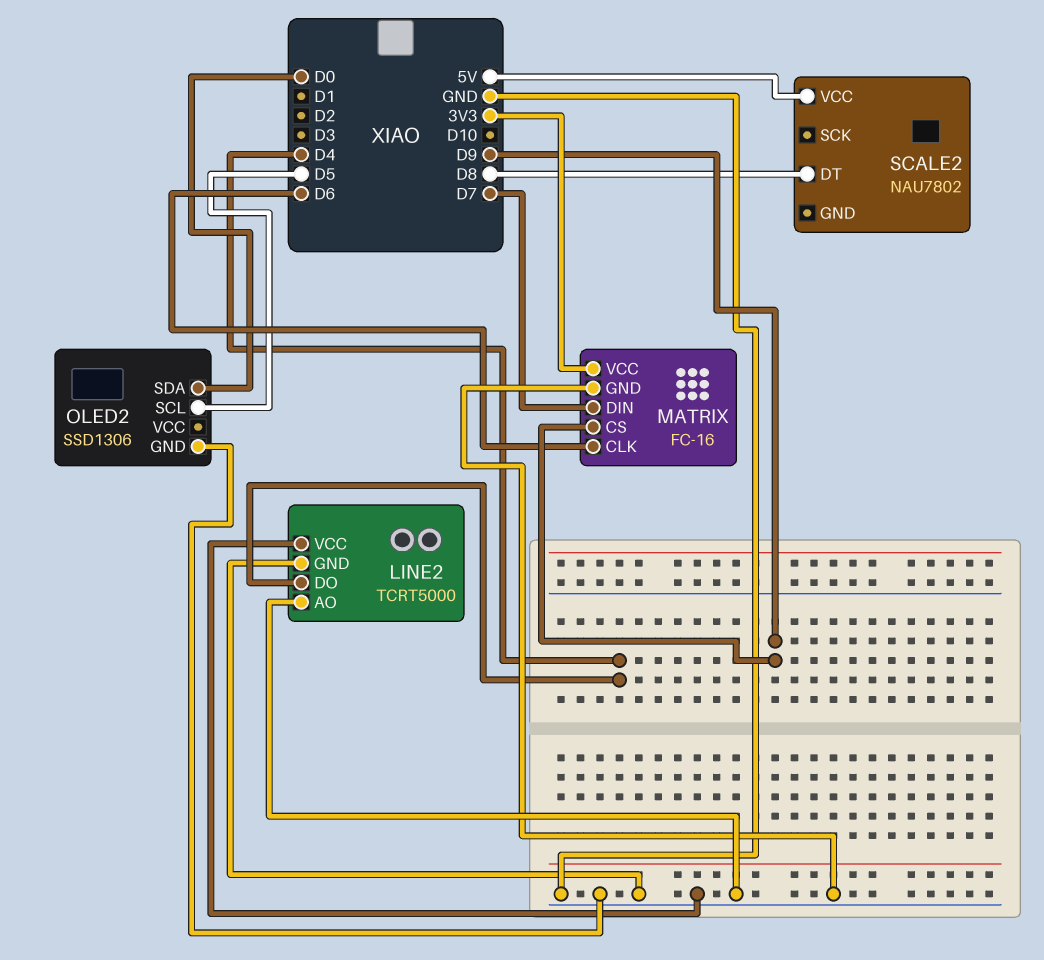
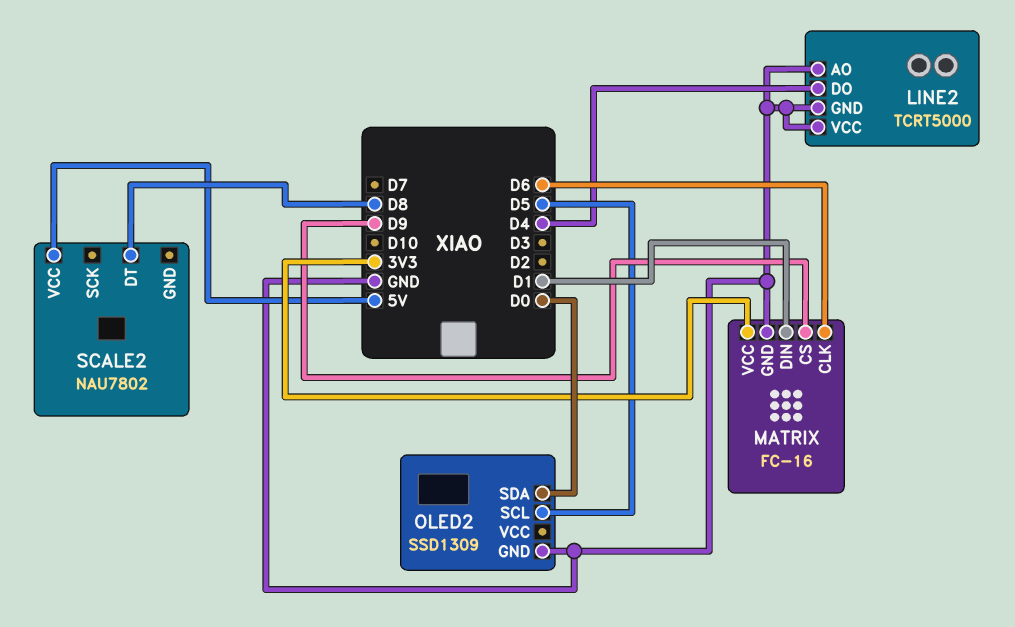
MATRIX pin DIN: D7 -> D1
OLED2: SSD1306 -> SSD1309

